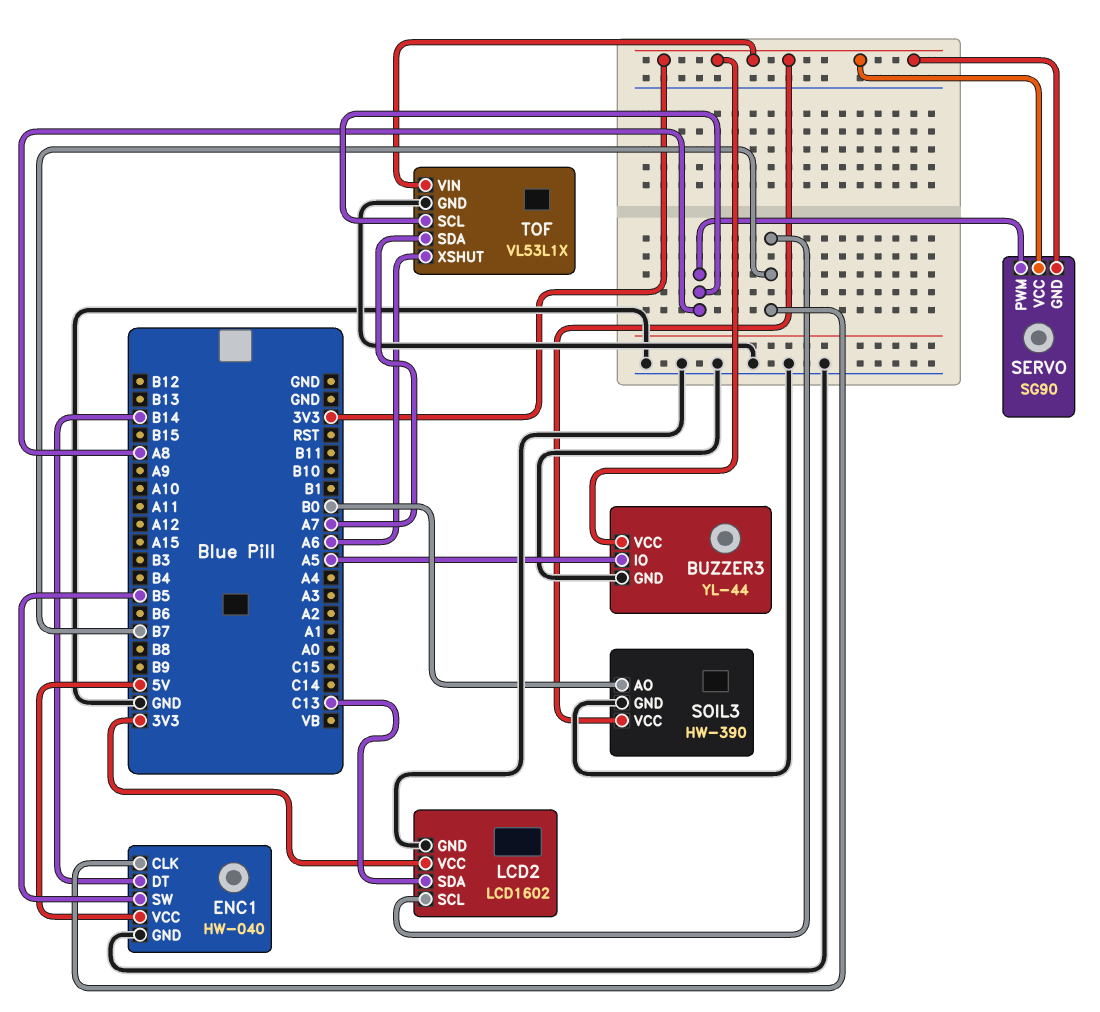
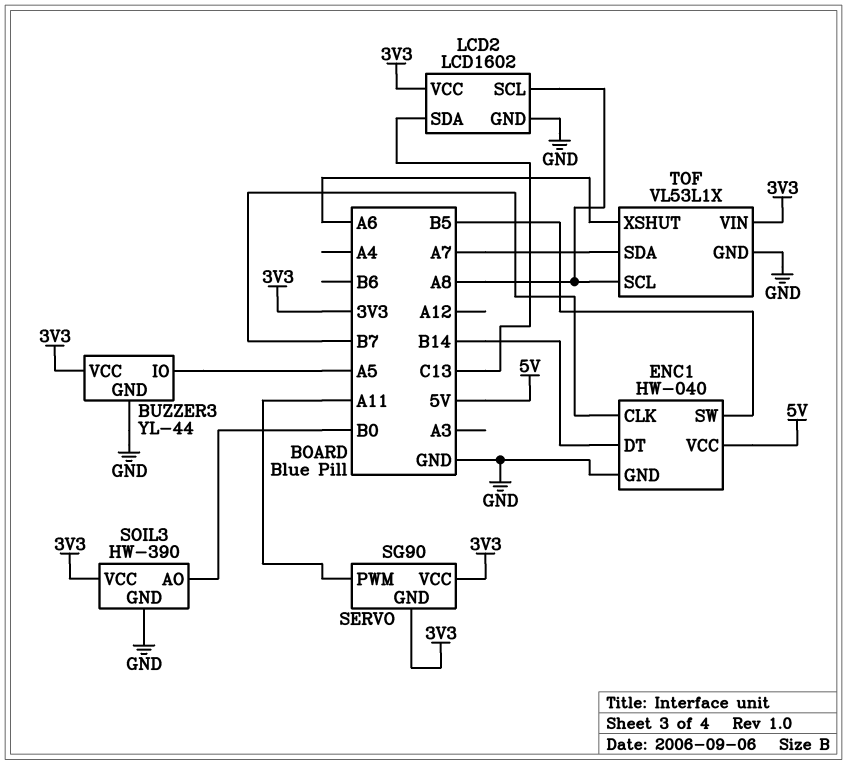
LCD2 pin SCL: B7 -> A8
SERVO pin PWM: A8 -> A11

